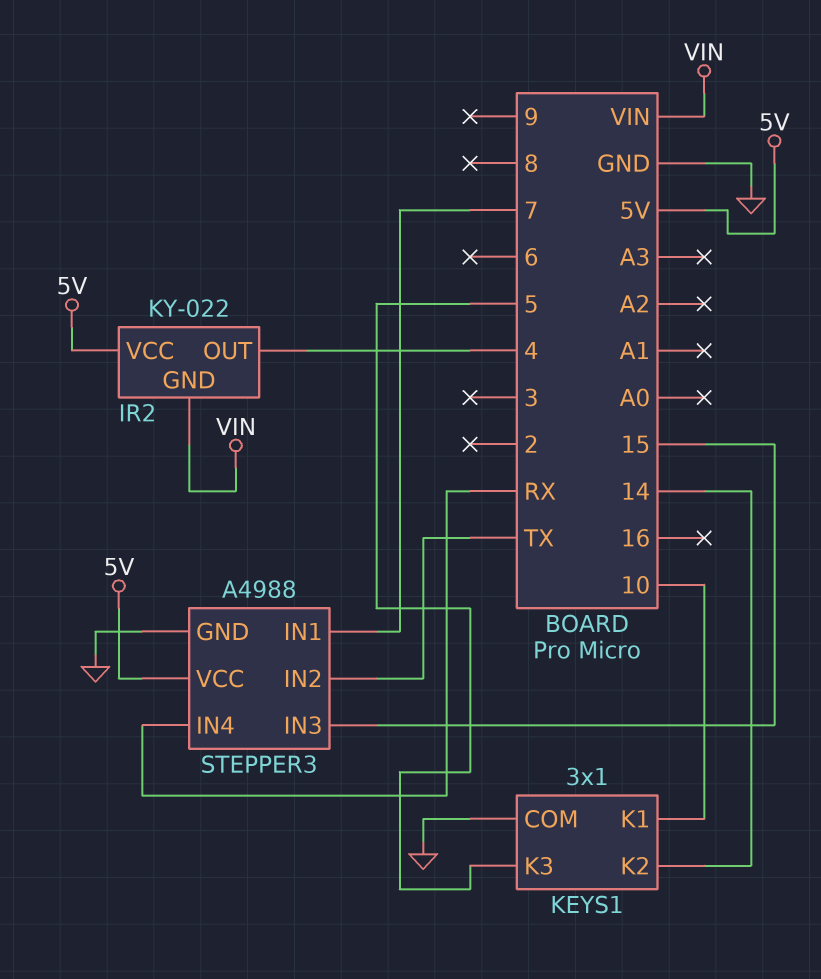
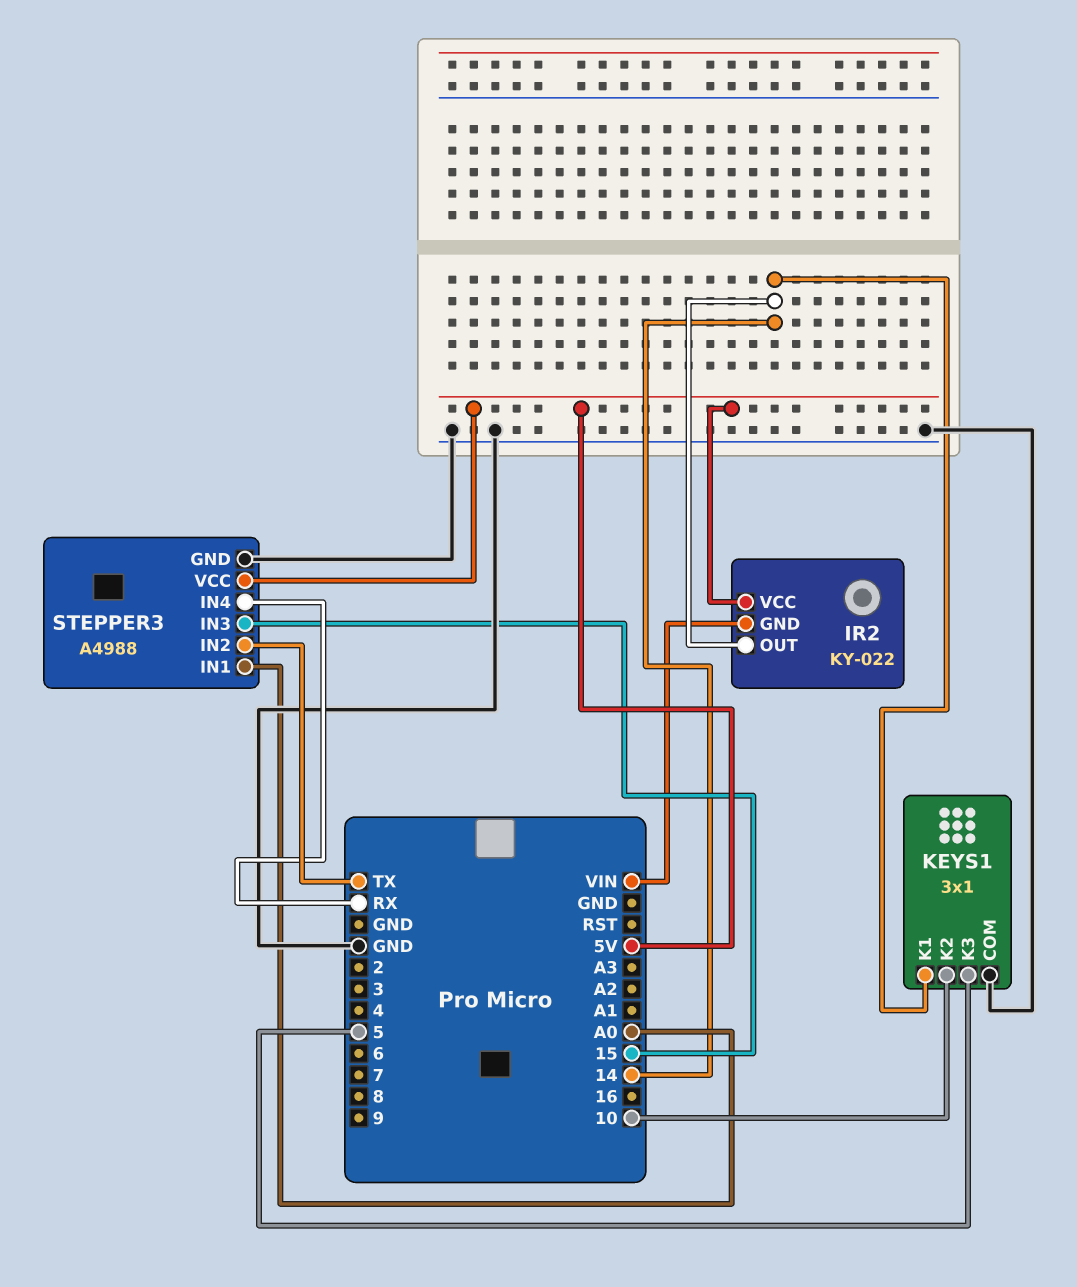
IR2 pin OUT: 4 -> 14
KEYS1 pin K1: 10 -> 14
KEYS1 pin K2: 14 -> 10
STEPPER3 pin IN1: 7 -> A0

